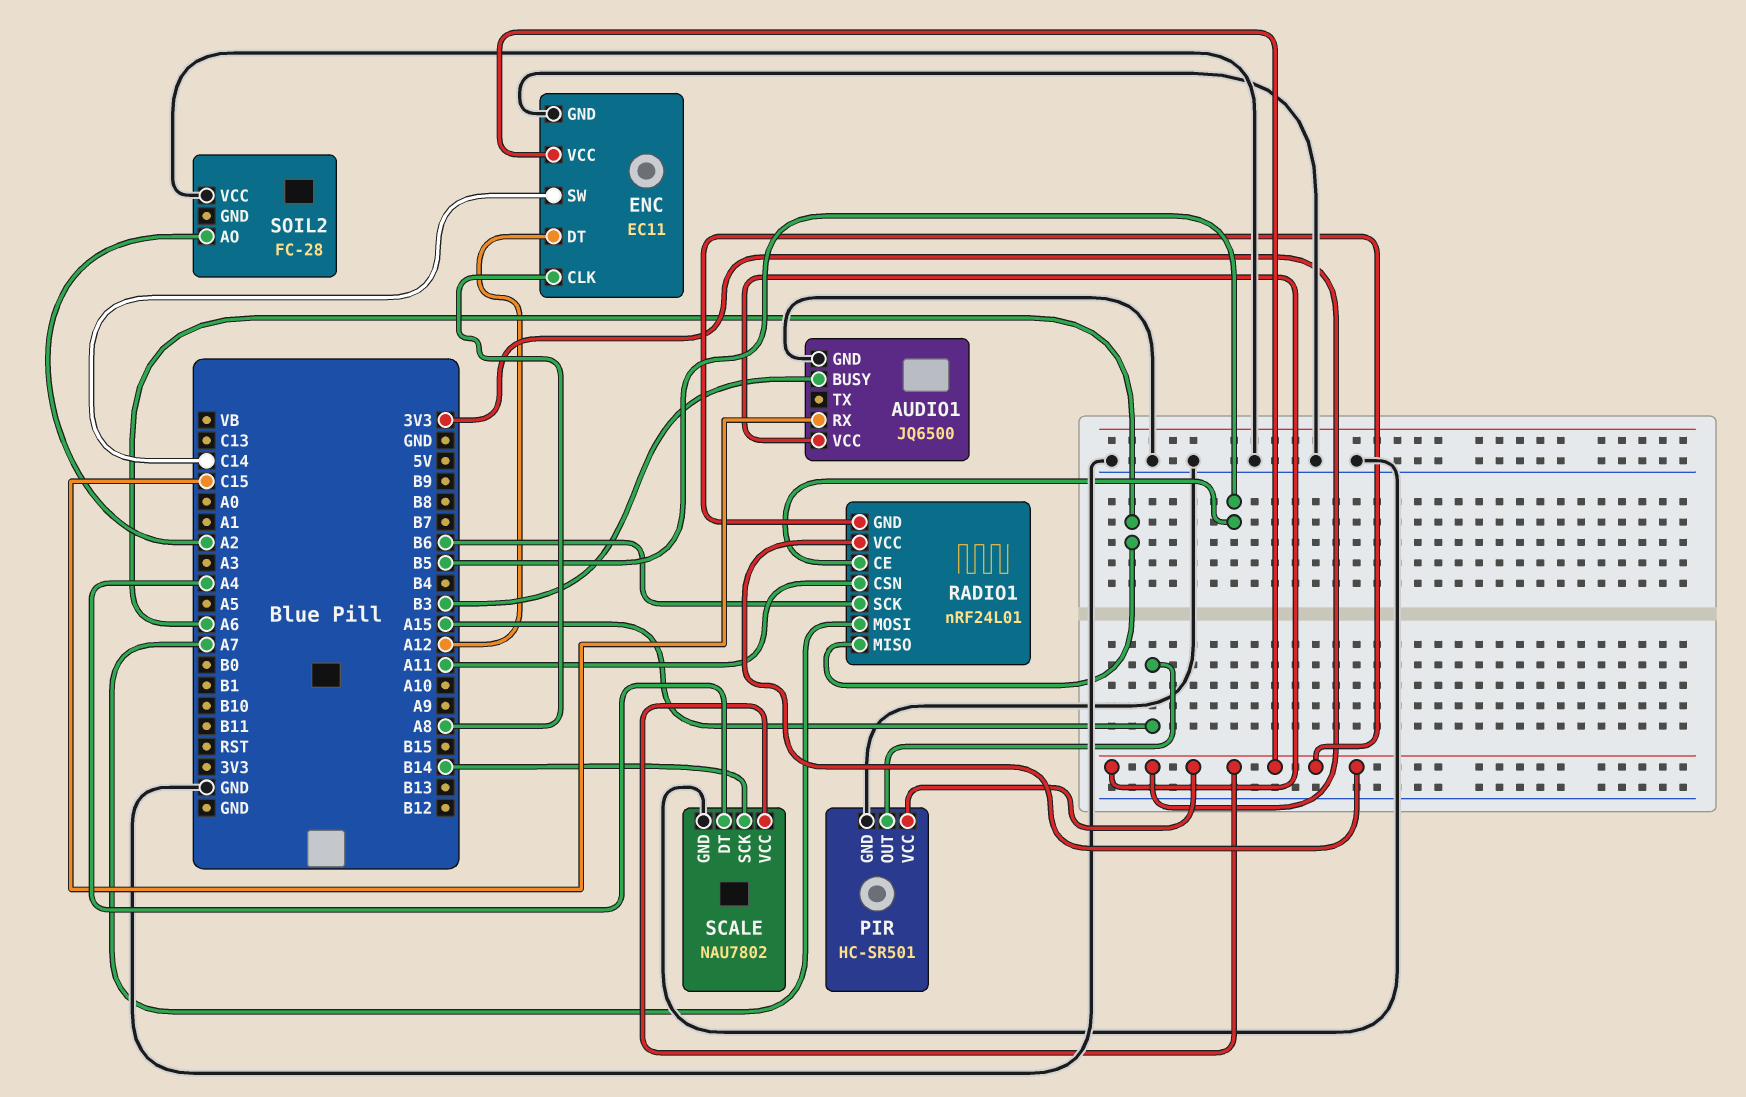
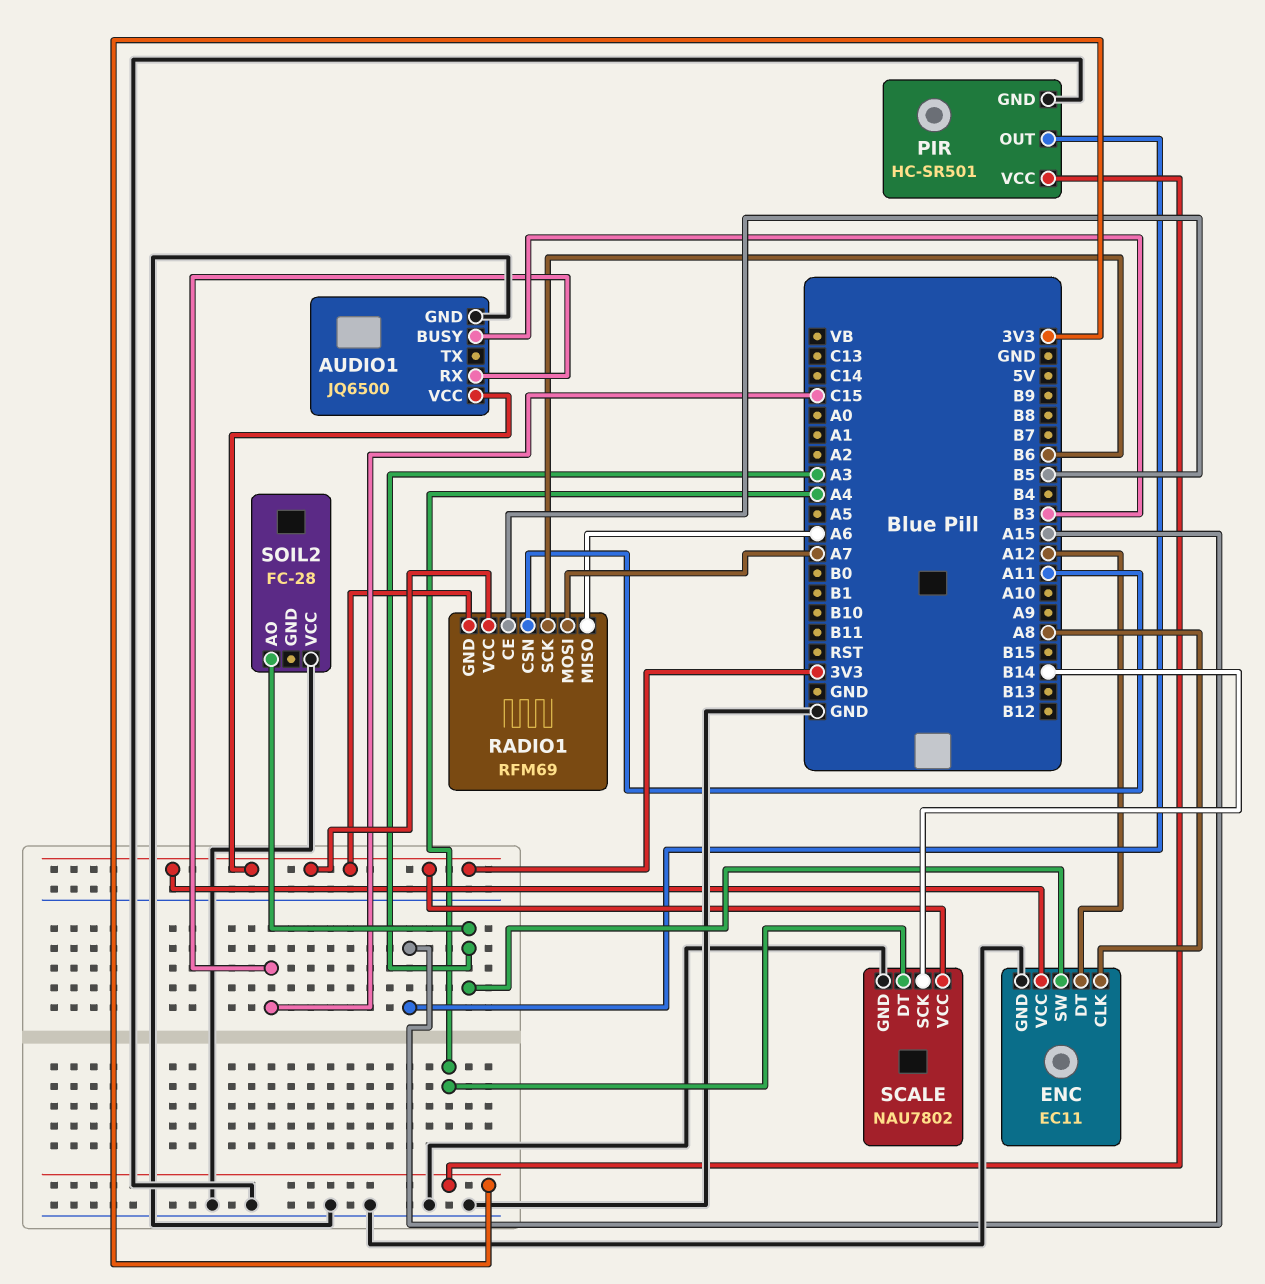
ENC pin SW: C14 -> A3
RADIO1: nRF24L01 -> RFM69
SOIL2 pin AO: A2 -> A3

